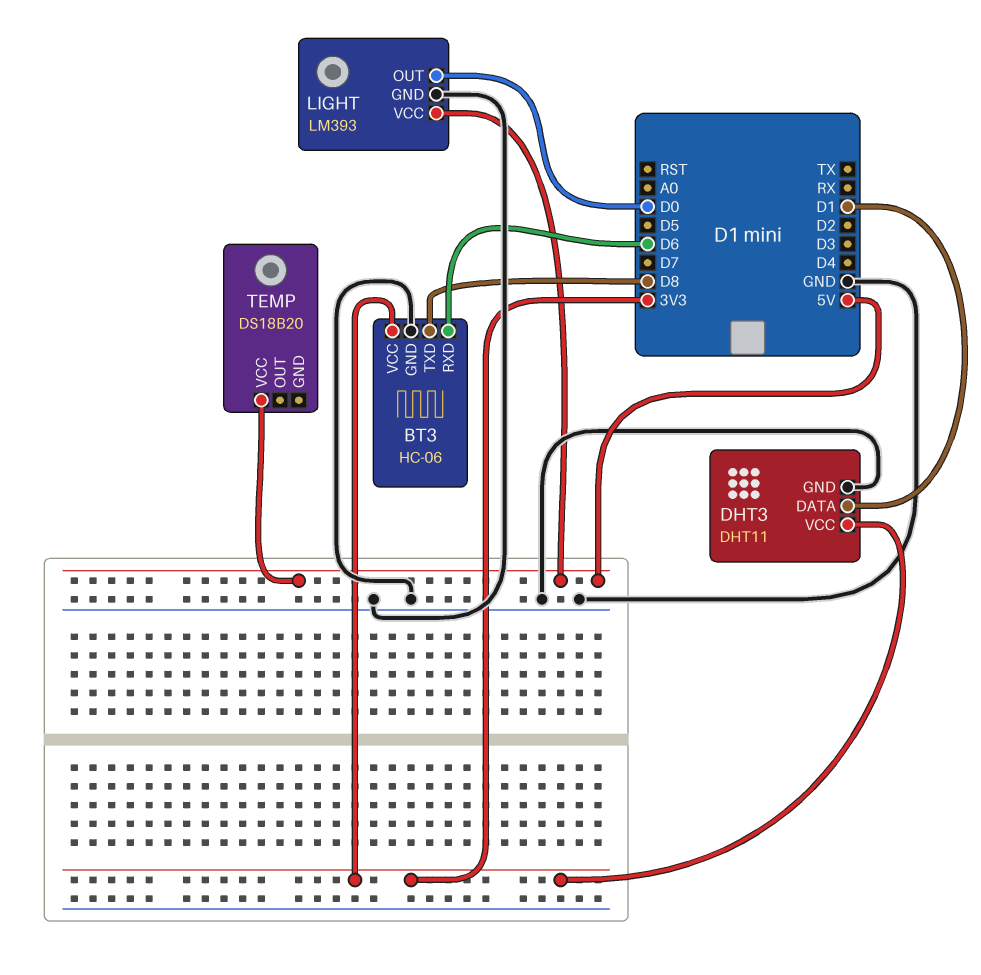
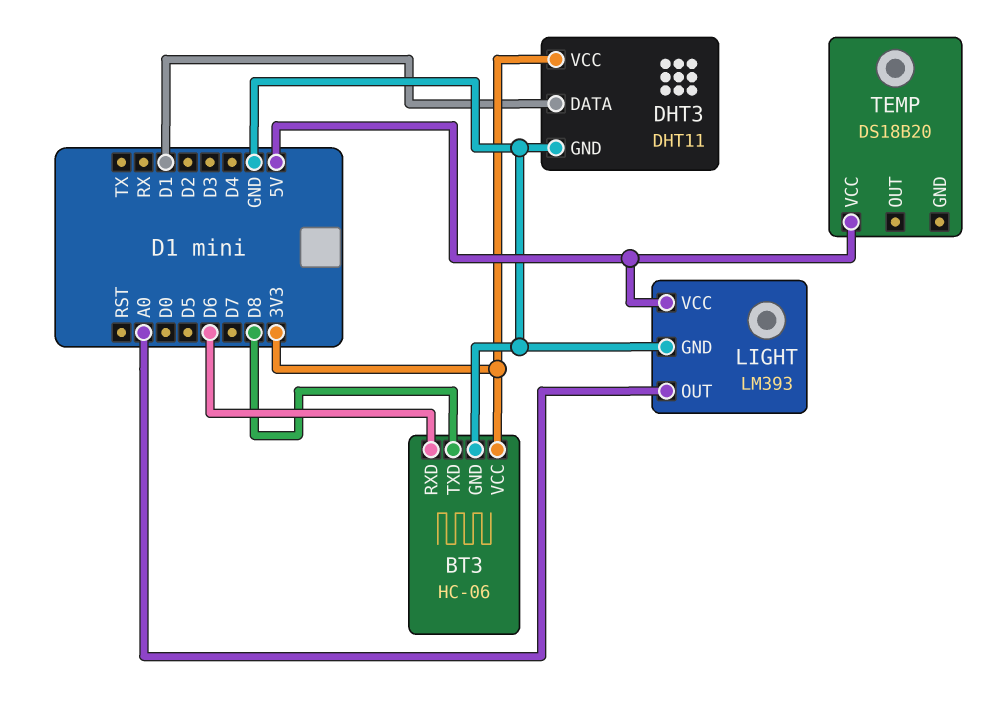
LIGHT pin OUT: D0 -> A0

